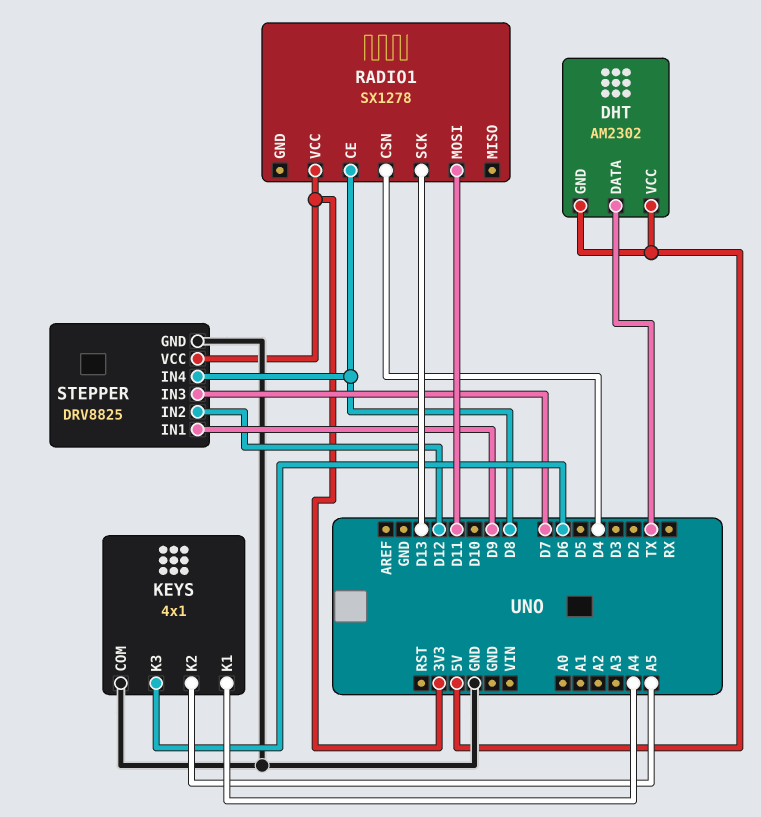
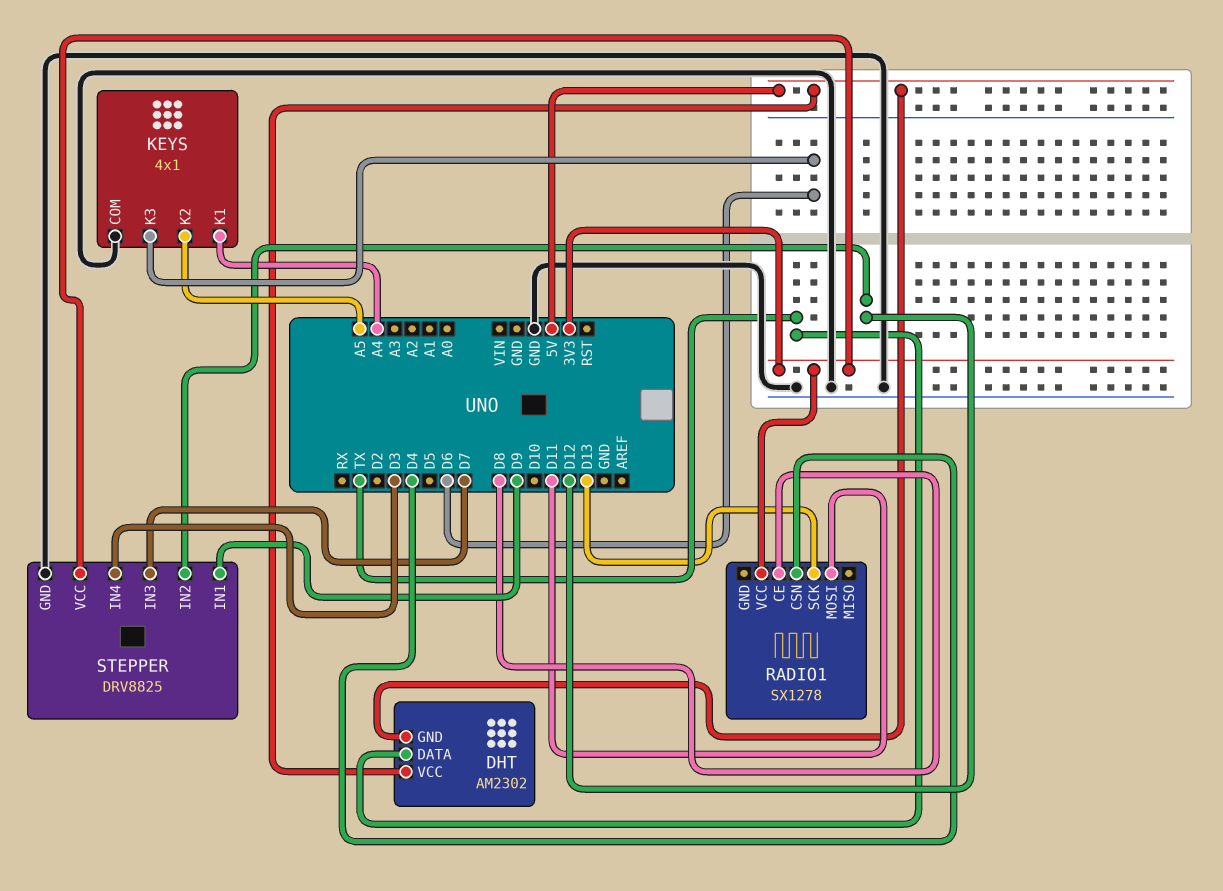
STEPPER pin IN4: D8 -> D3

